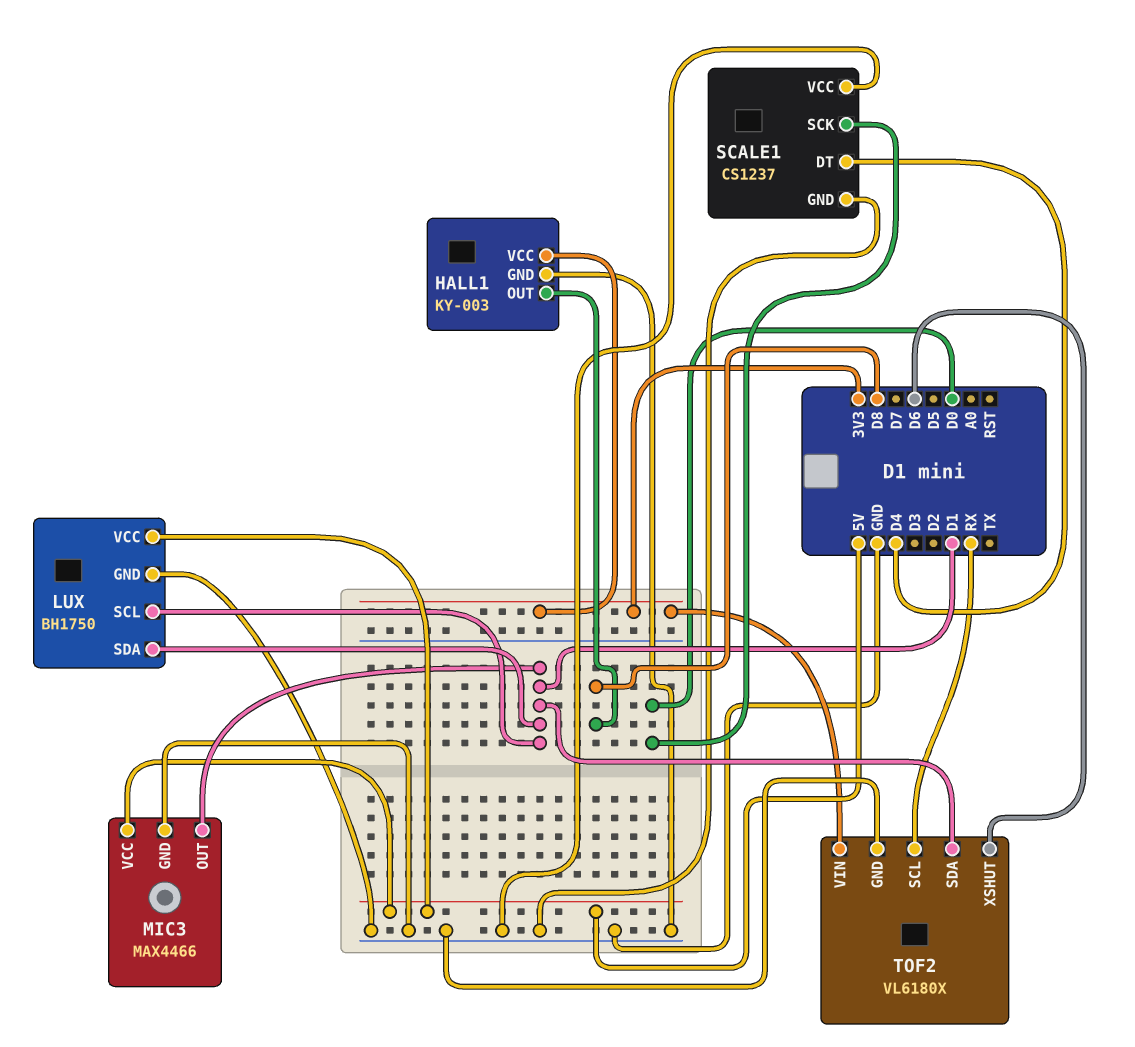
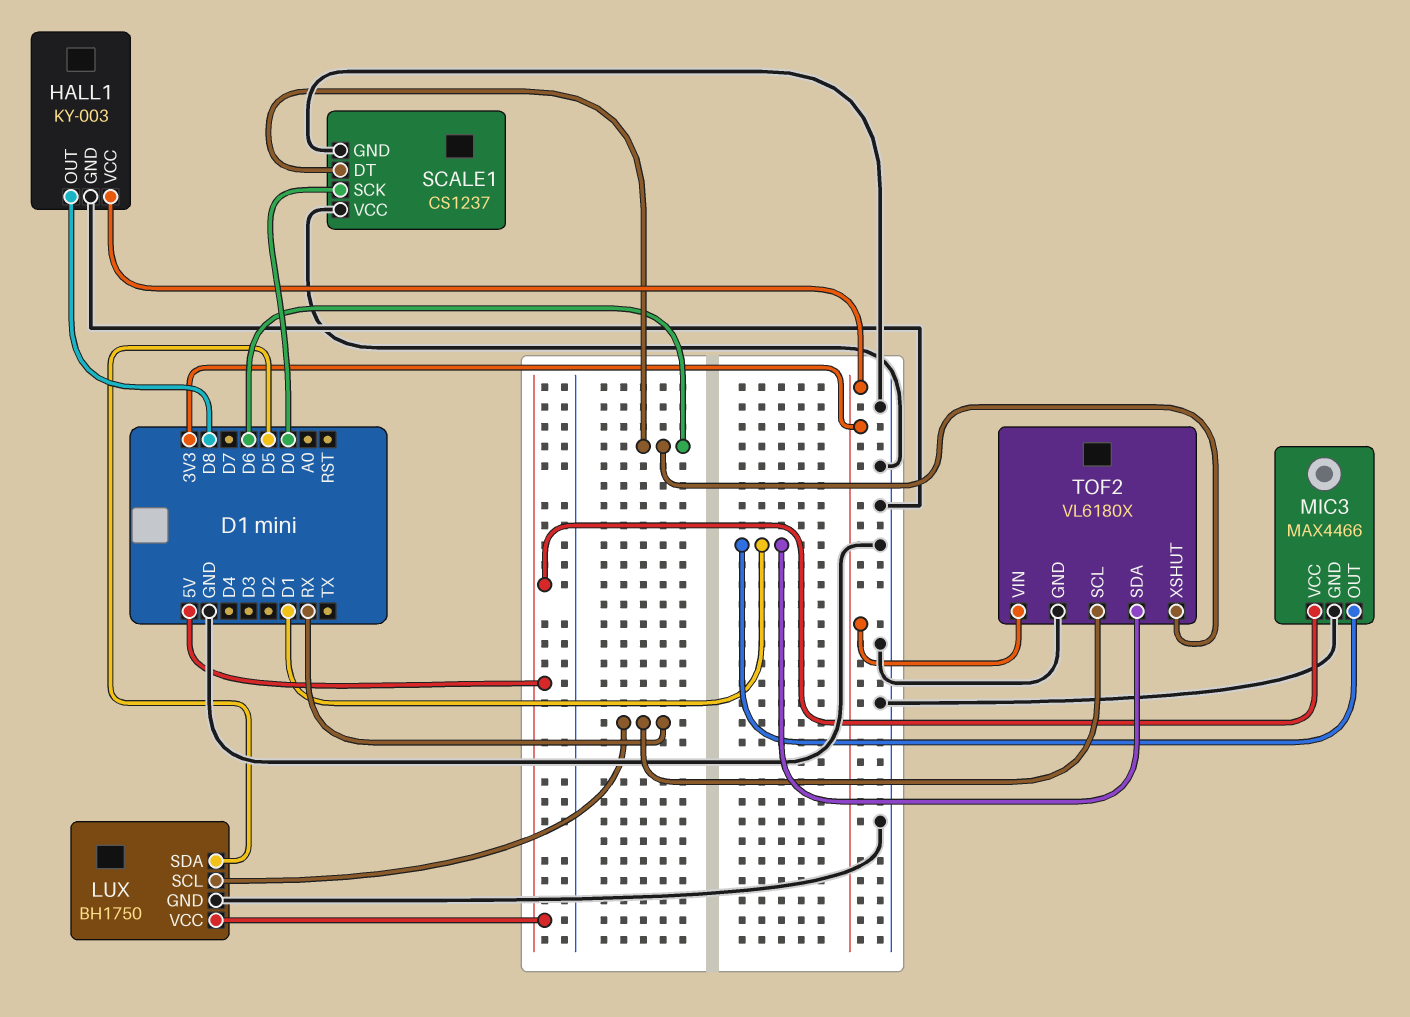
LUX pin SCL: D1 -> RX
LUX pin SDA: D1 -> D5
SCALE1 pin DT: D4 -> D6

